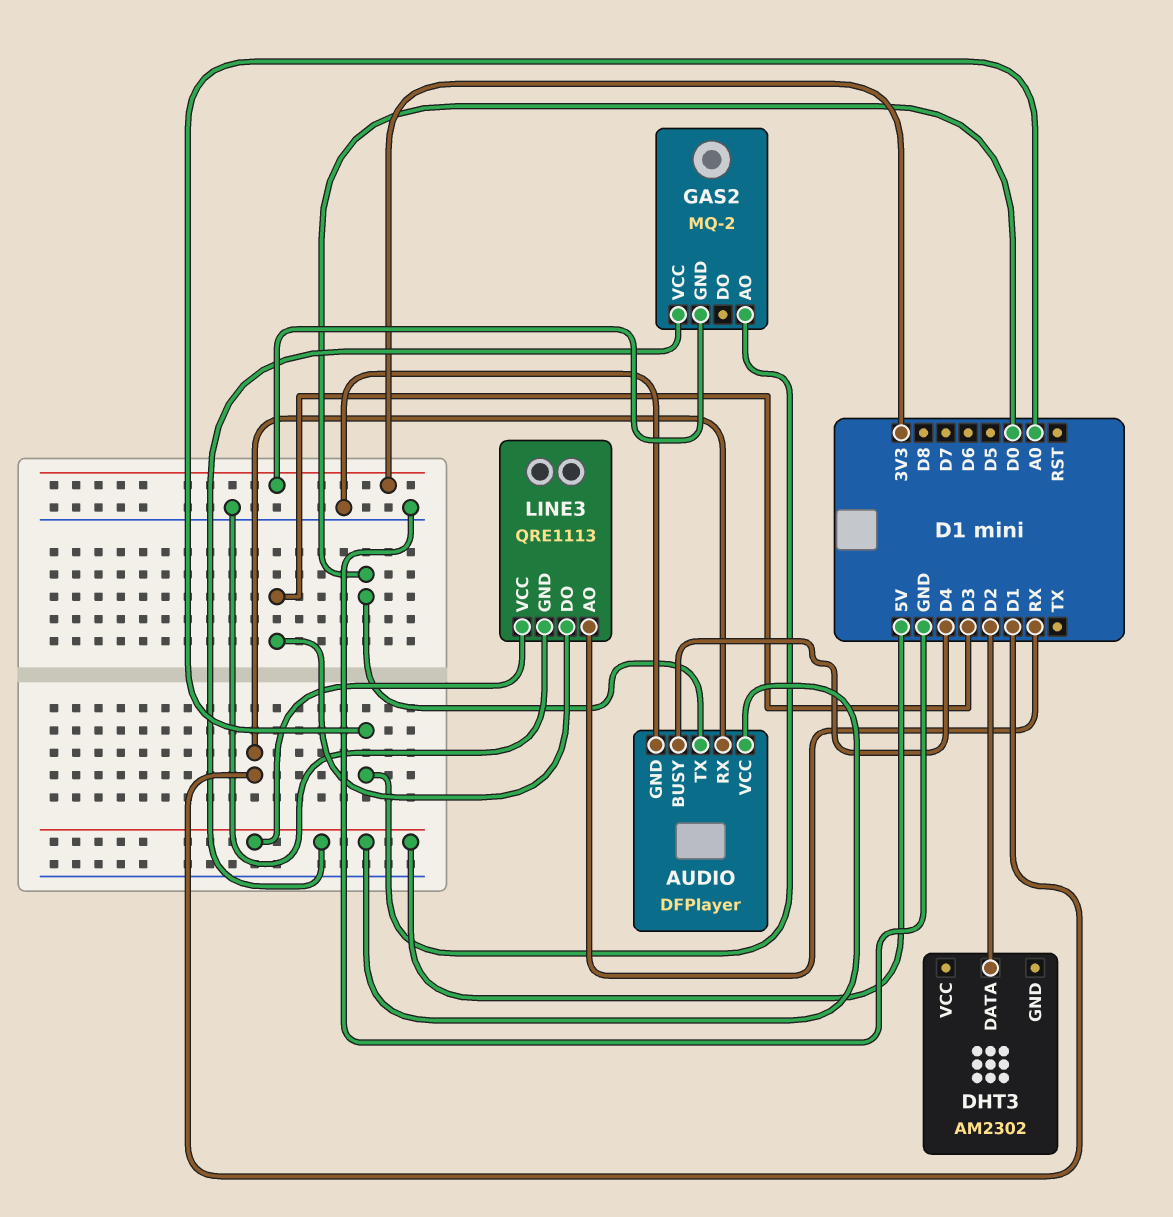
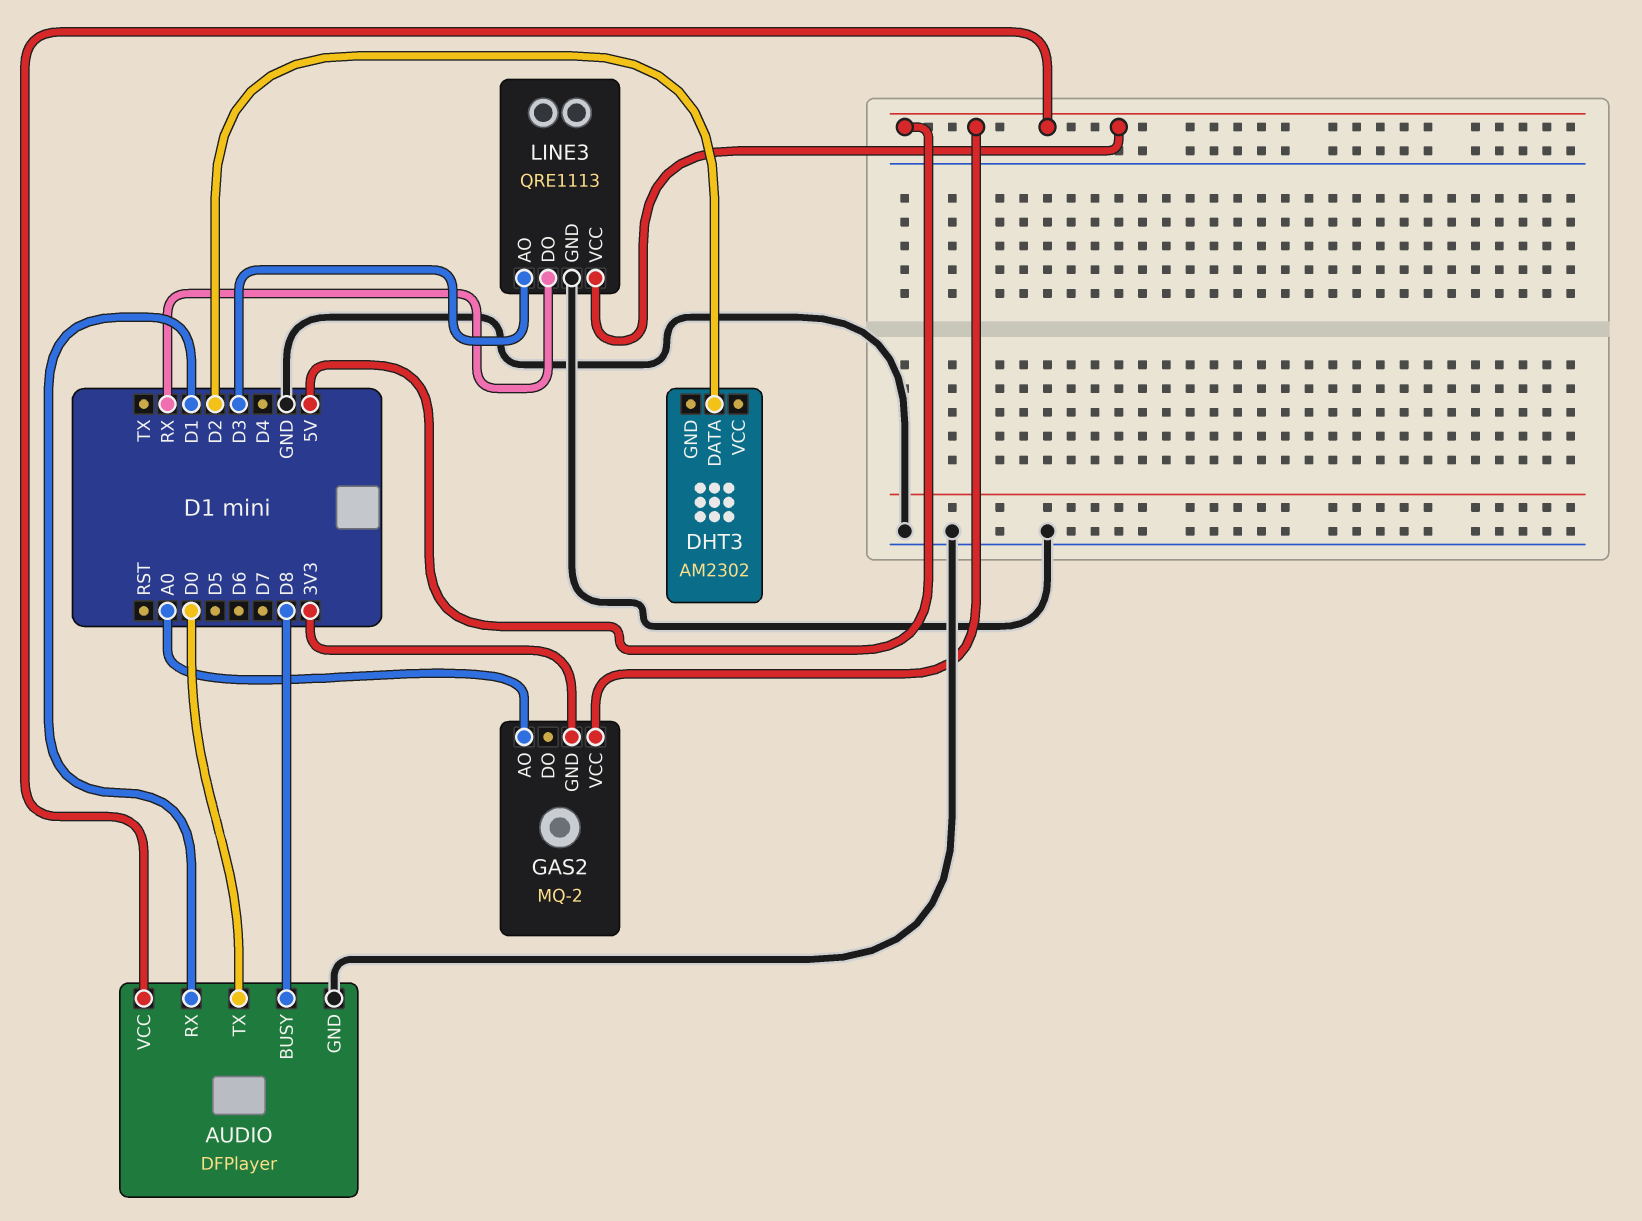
AUDIO pin BUSY: D4 -> D8
LINE3 pin AO: RX -> D3
LINE3 pin DO: D3 -> RX

